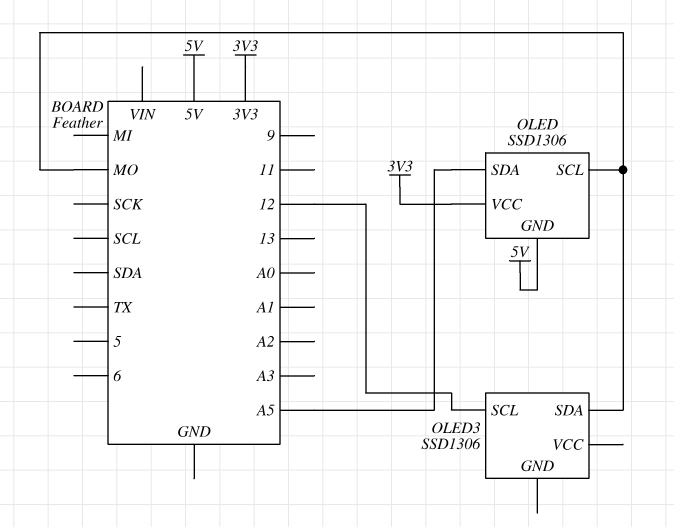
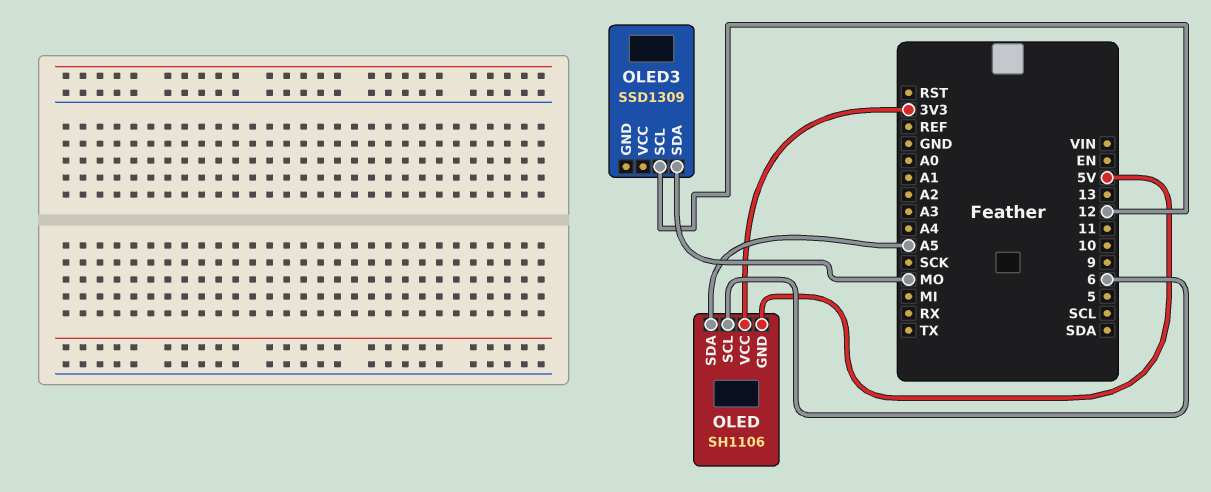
OLED: SSD1306 -> SH1106
OLED pin SCL: MO -> 6
OLED3: SSD1306 -> SSD1309

